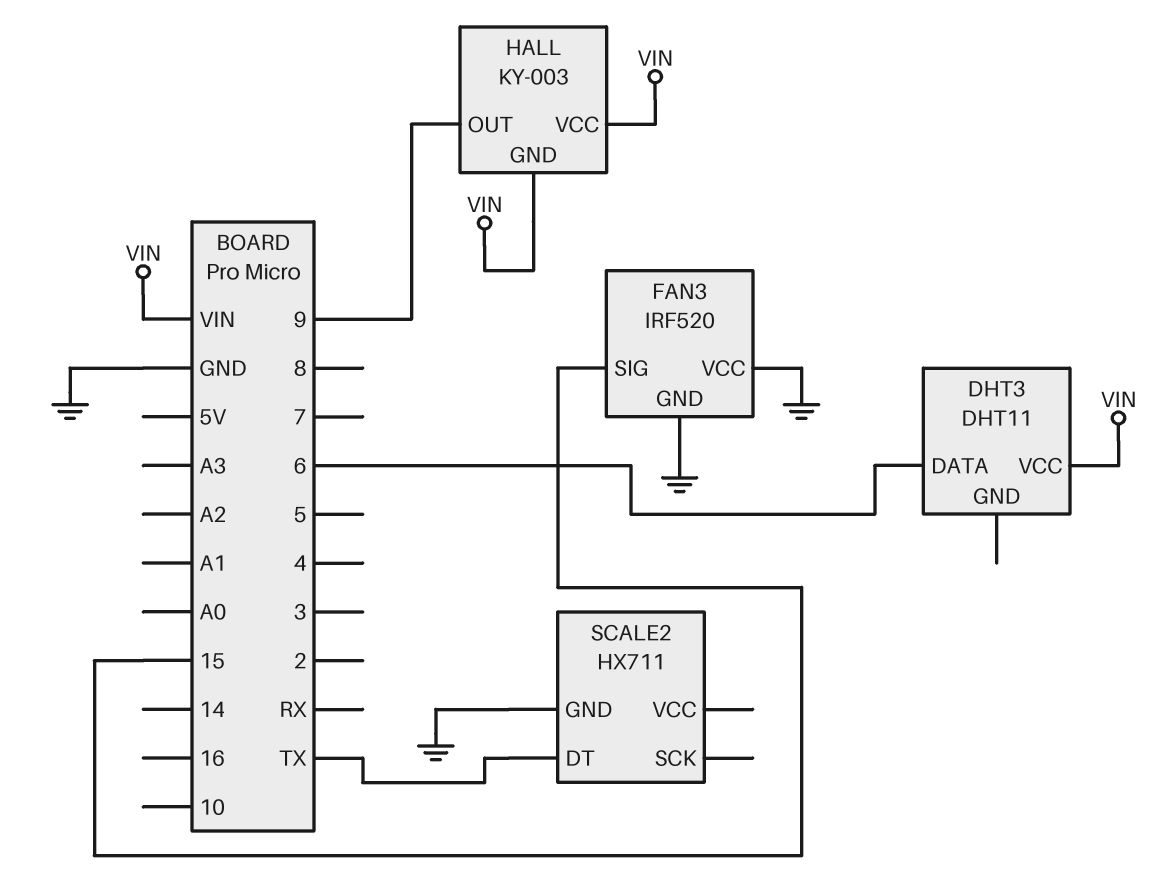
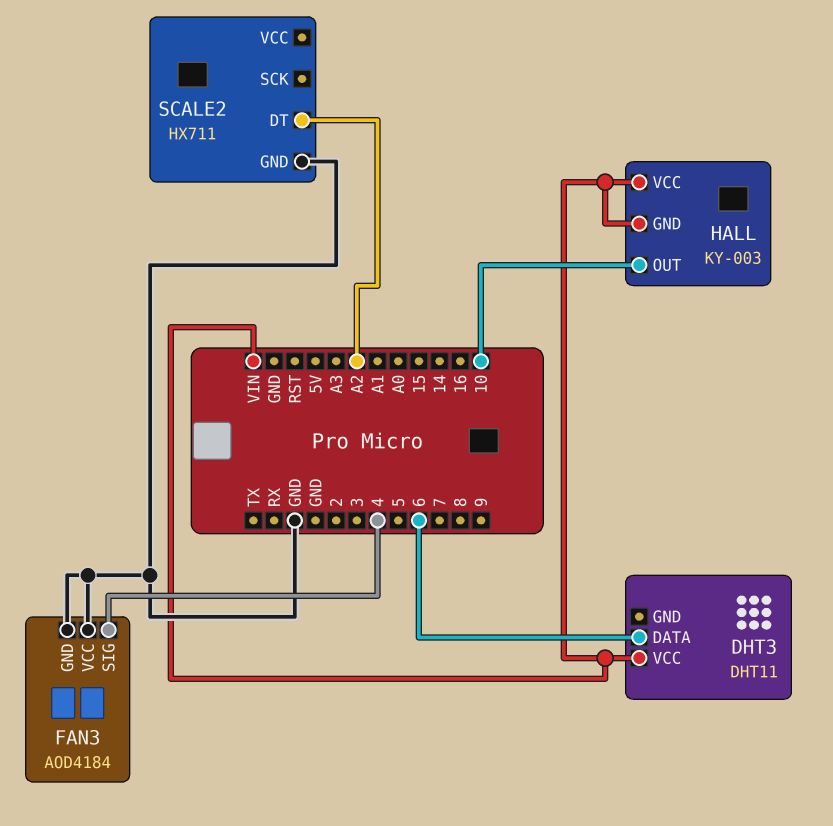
FAN3: IRF520 -> AOD4184
FAN3 pin SIG: 15 -> 4
HALL pin OUT: 9 -> 10
SCALE2 pin DT: TX -> A2

